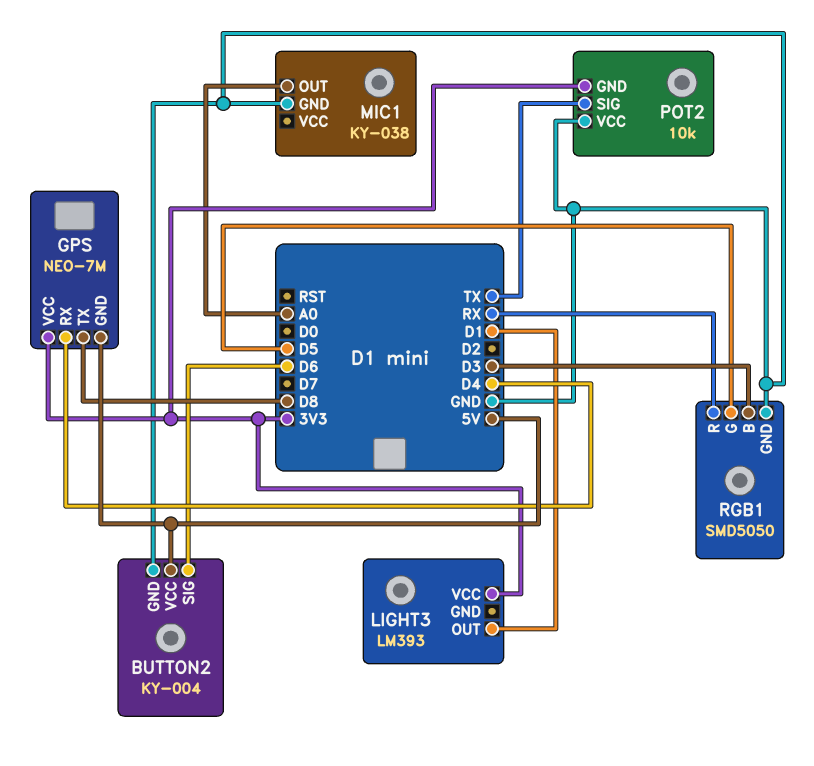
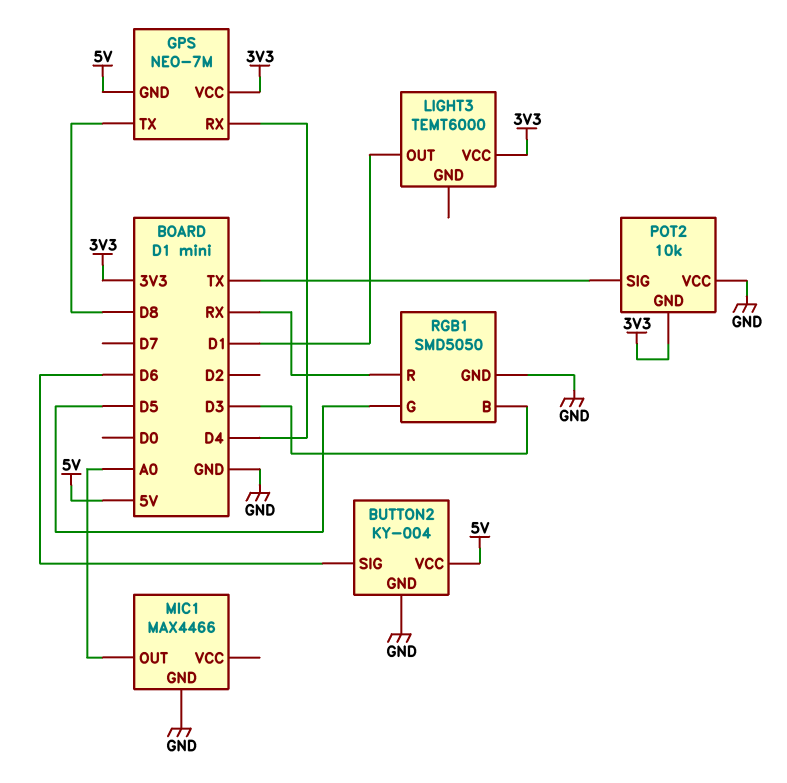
LIGHT3: LM393 -> TEMT6000
MIC1: KY-038 -> MAX4466

